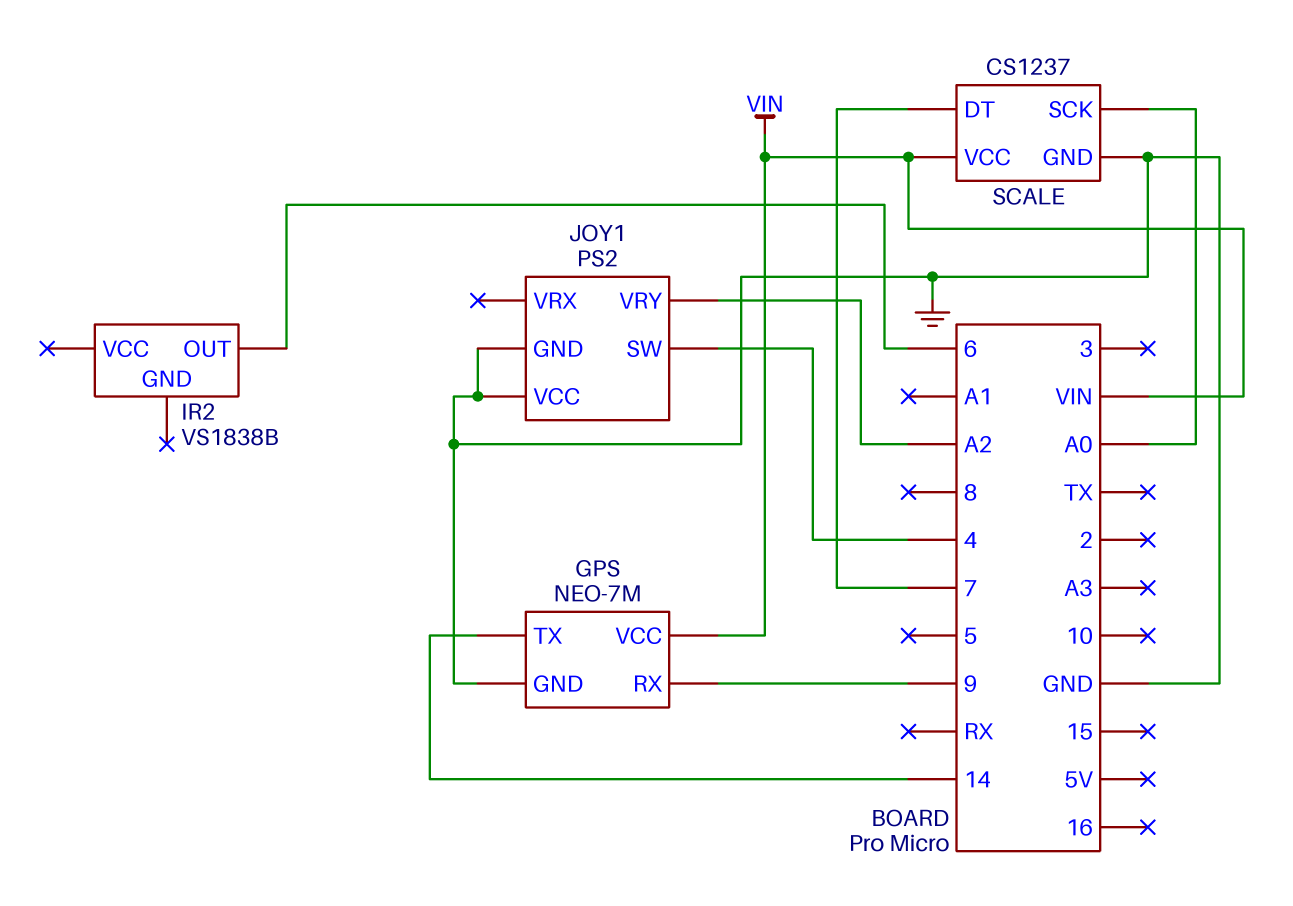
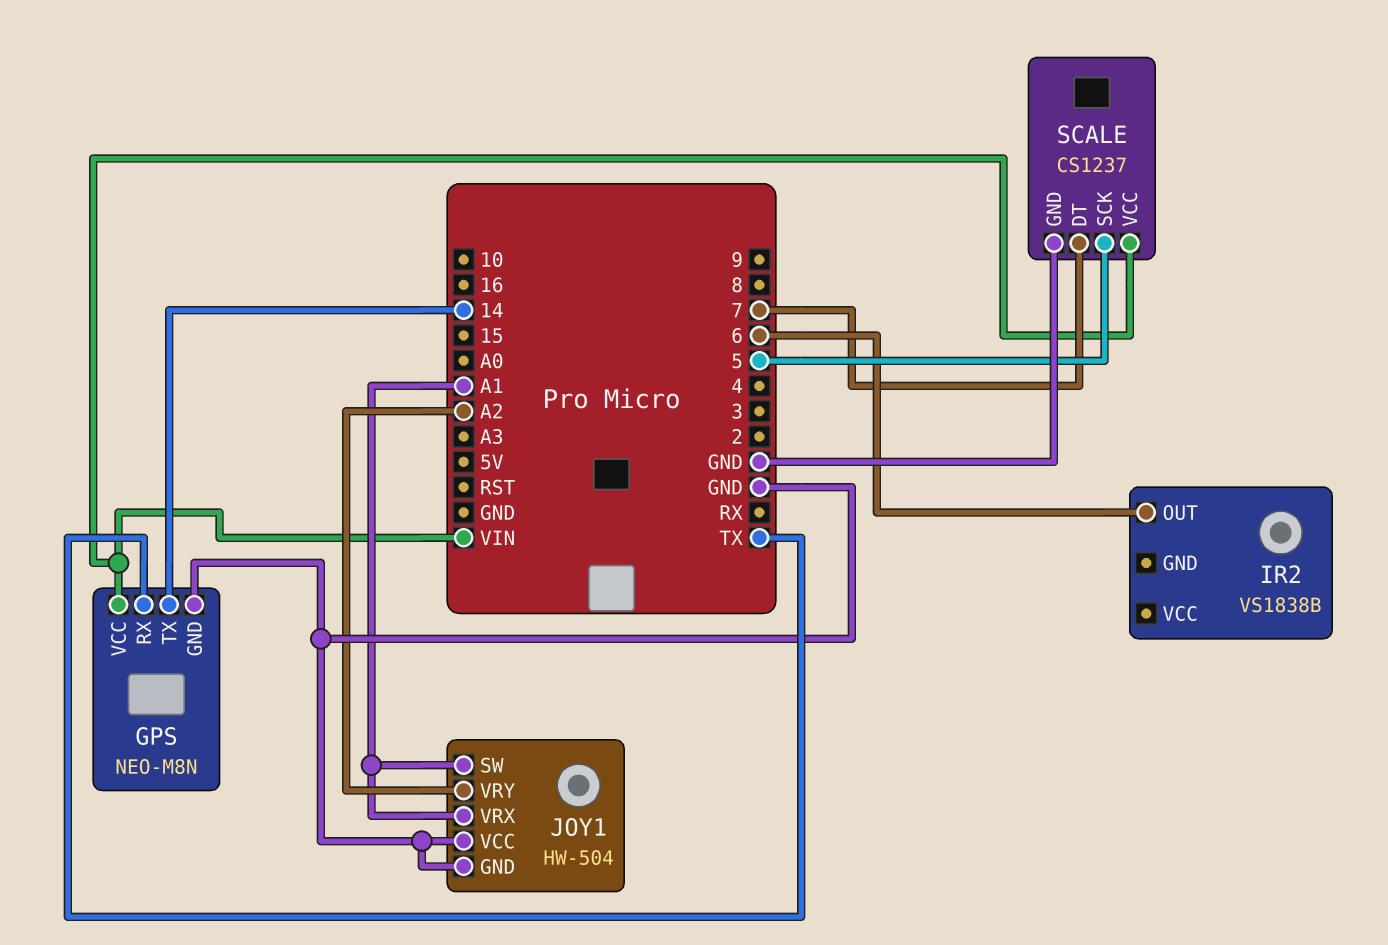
GPS: NEO-7M -> NEO-M8N
GPS pin RX: 9 -> TX
JOY1: PS2 -> HW-504
JOY1 pin SW: 4 -> A1
JOY1 pin VRX: none -> A1
SCALE pin SCK: A0 -> 5

